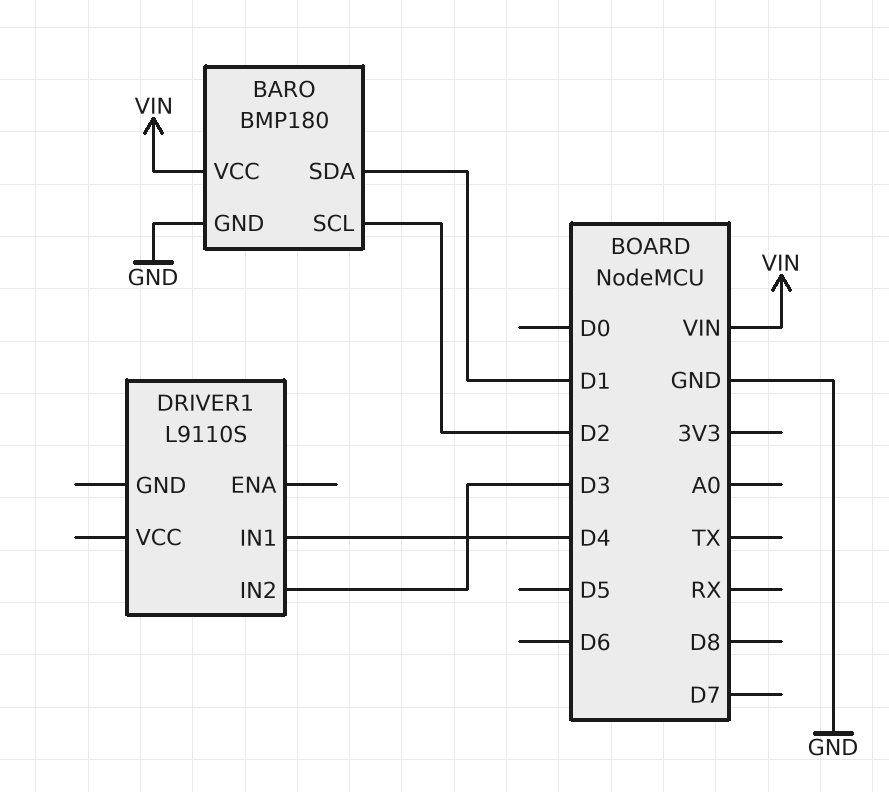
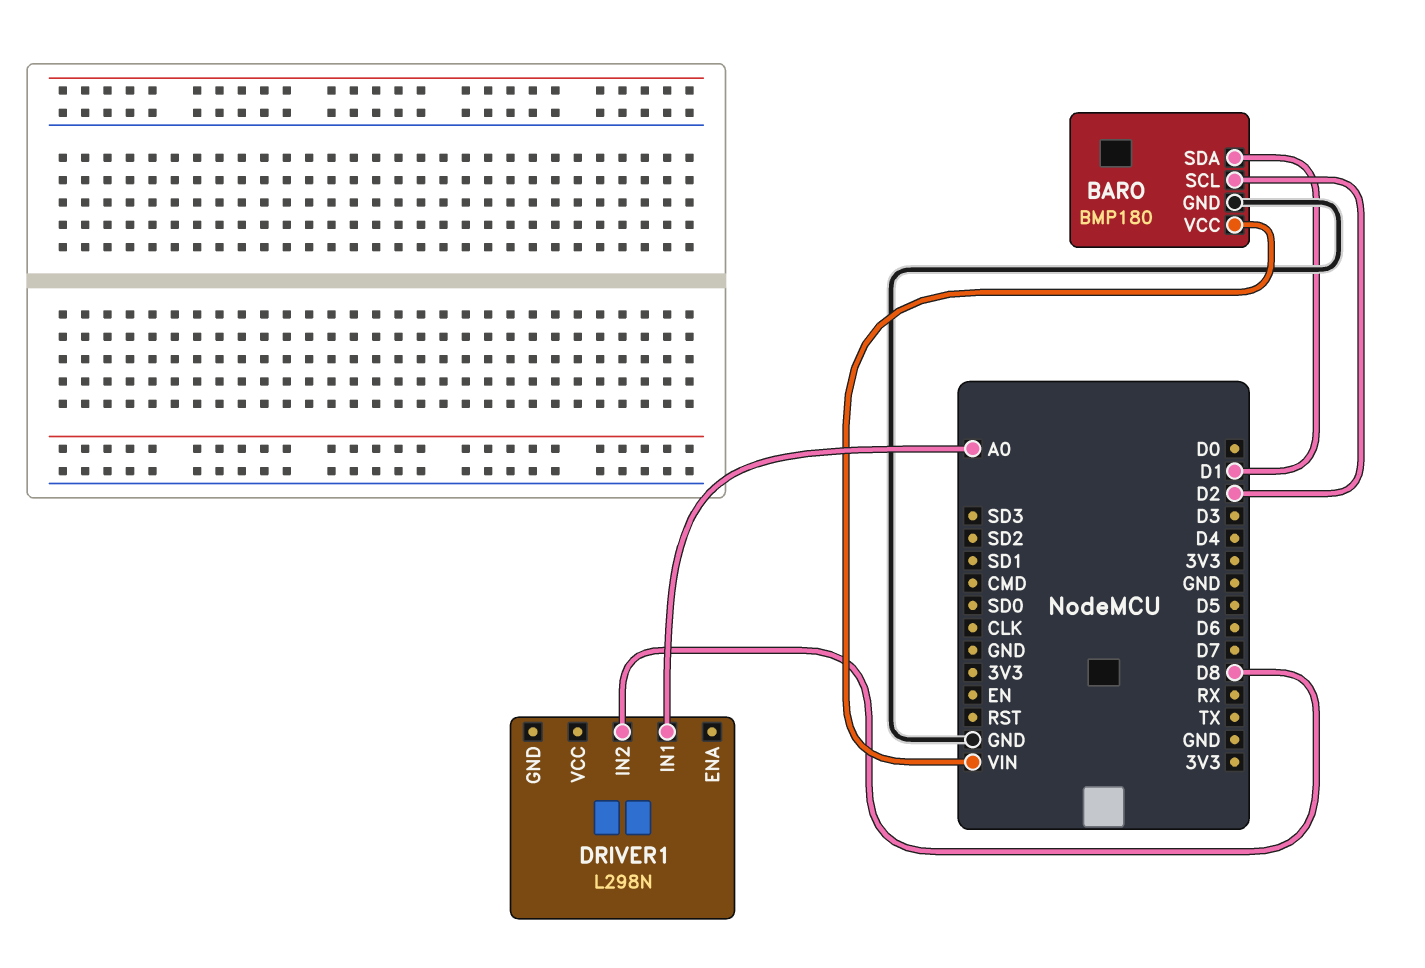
DRIVER1: L9110S -> L298N
DRIVER1 pin IN1: D4 -> A0
DRIVER1 pin IN2: D3 -> D8

